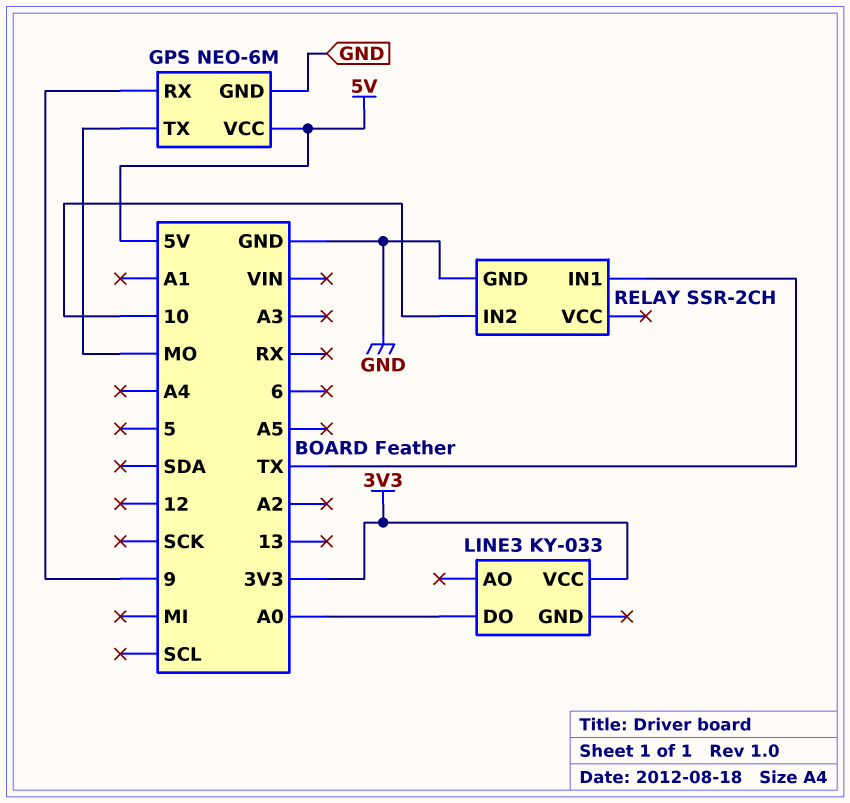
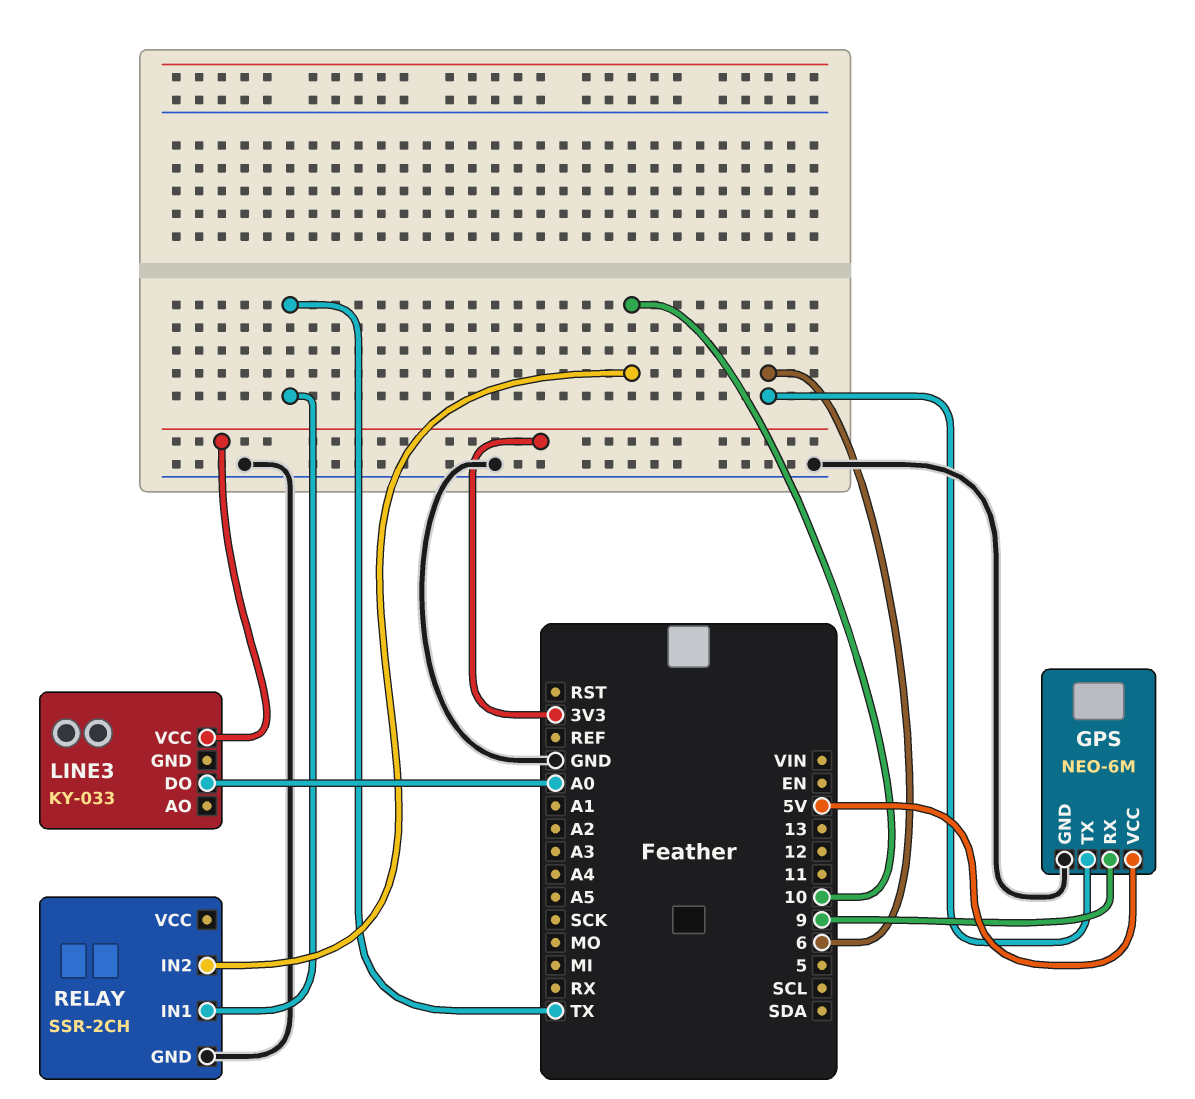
GPS pin TX: MO -> 6

